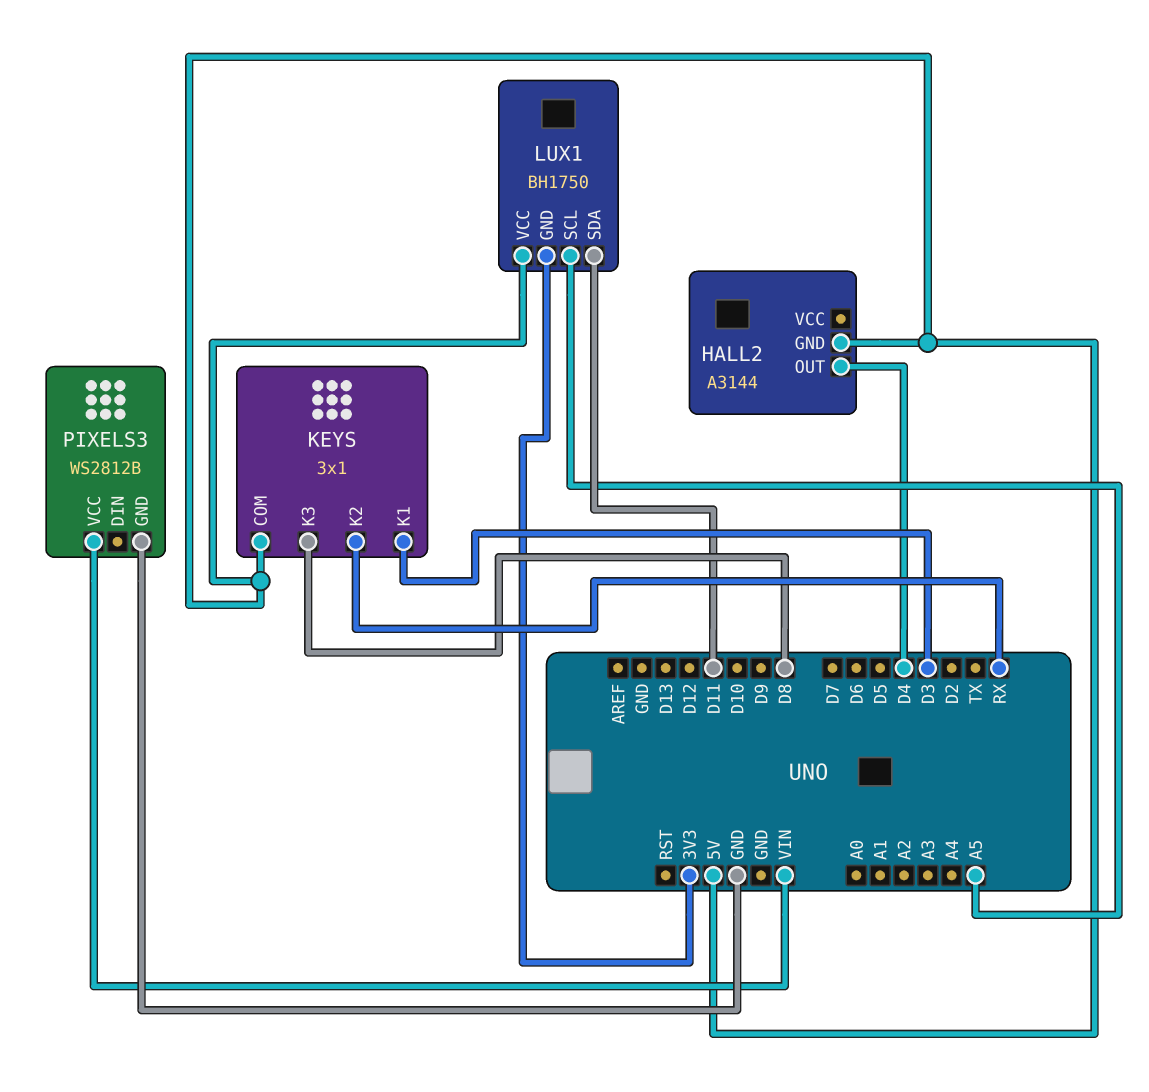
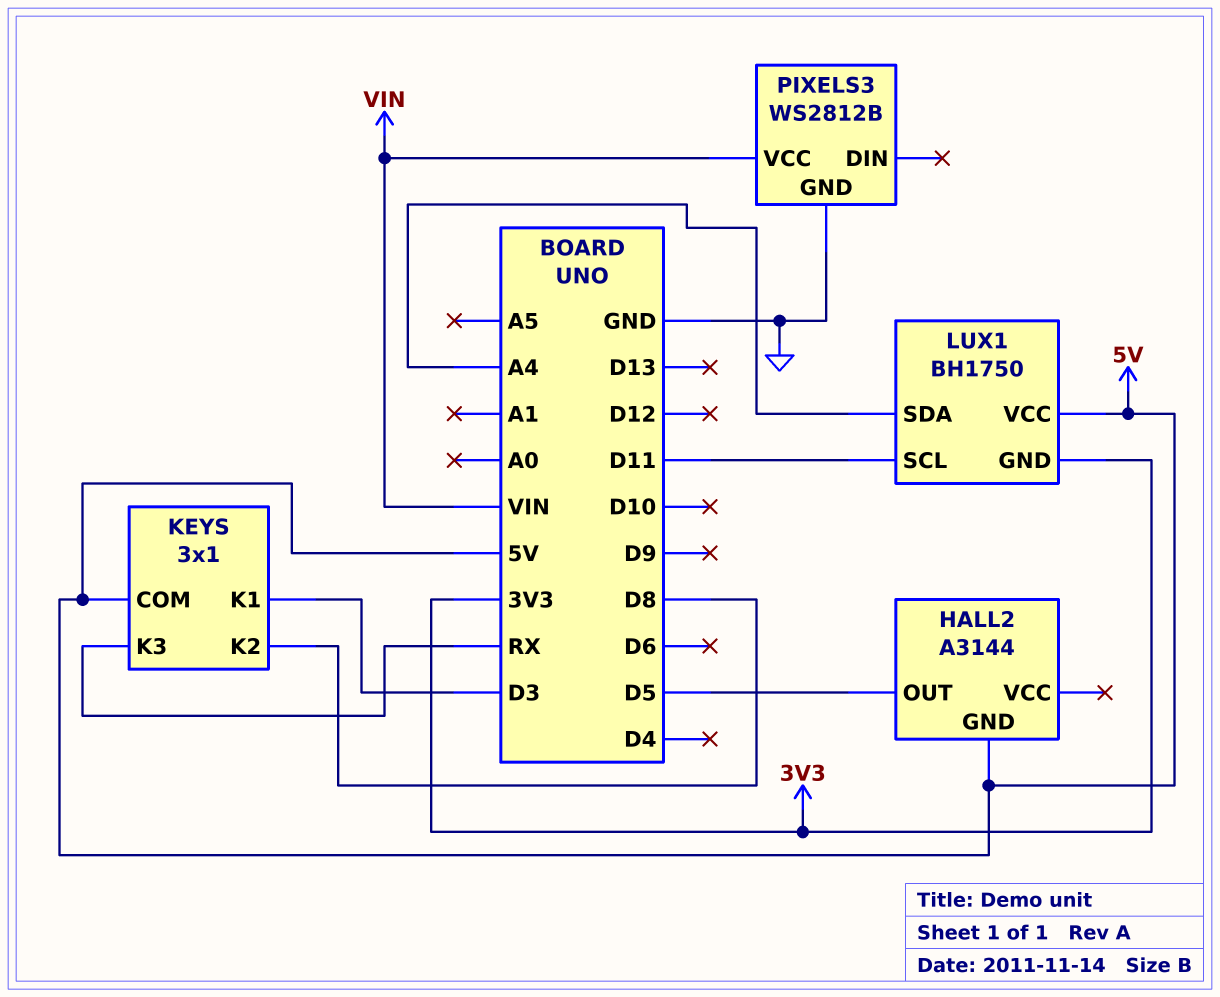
HALL2 pin OUT: D4 -> D5
KEYS pin K2: RX -> D8
KEYS pin K3: D8 -> RX
LUX1 pin SCL: A5 -> D11
LUX1 pin SDA: D11 -> A4

